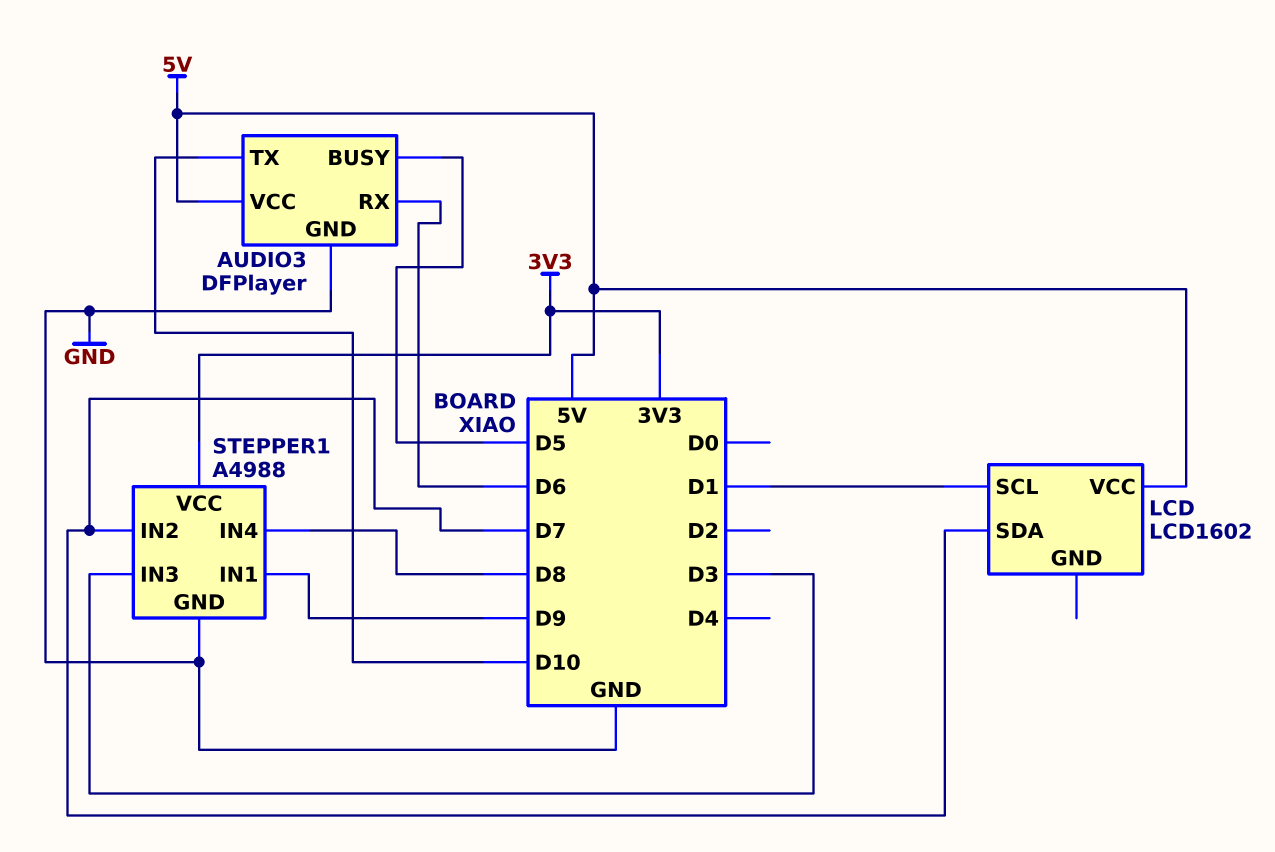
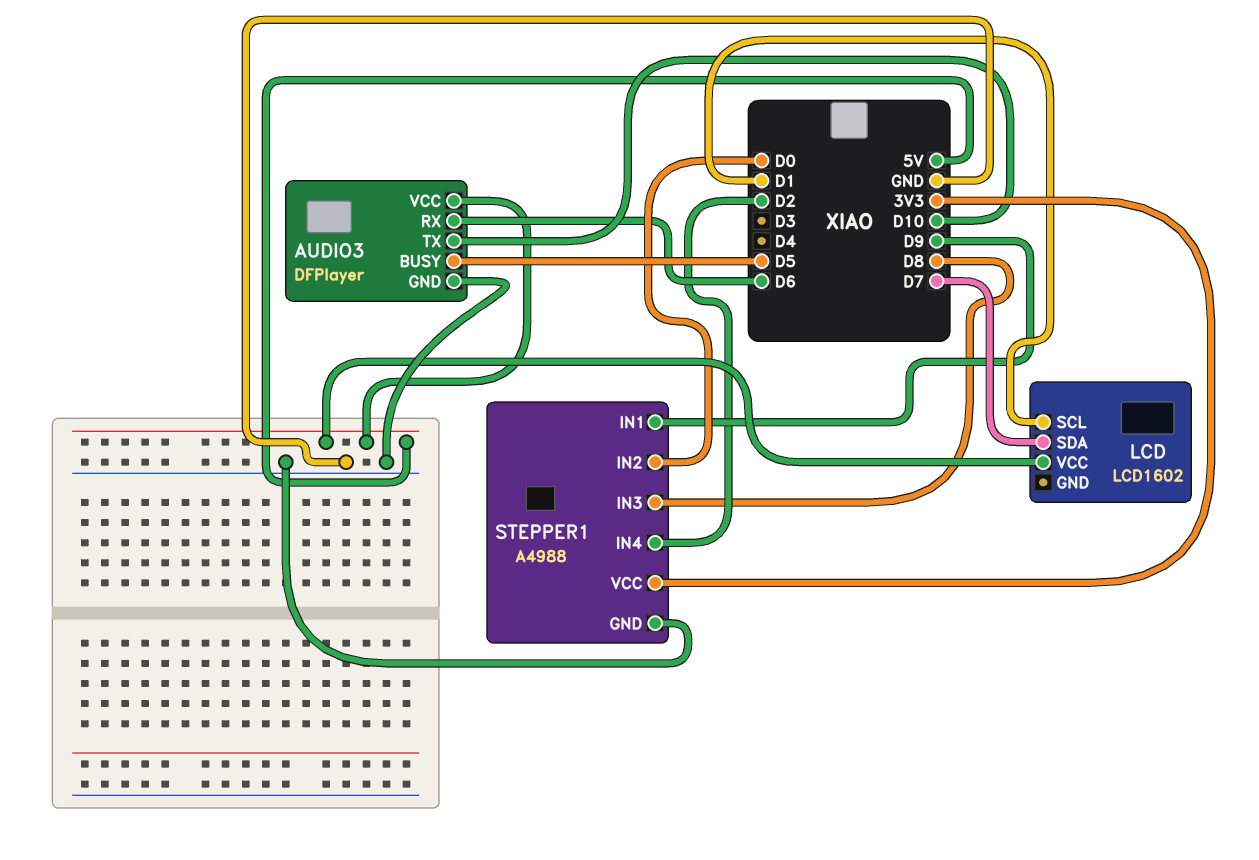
STEPPER1 pin IN2: D7 -> D0
STEPPER1 pin IN3: D3 -> D8
STEPPER1 pin IN4: D8 -> D2

